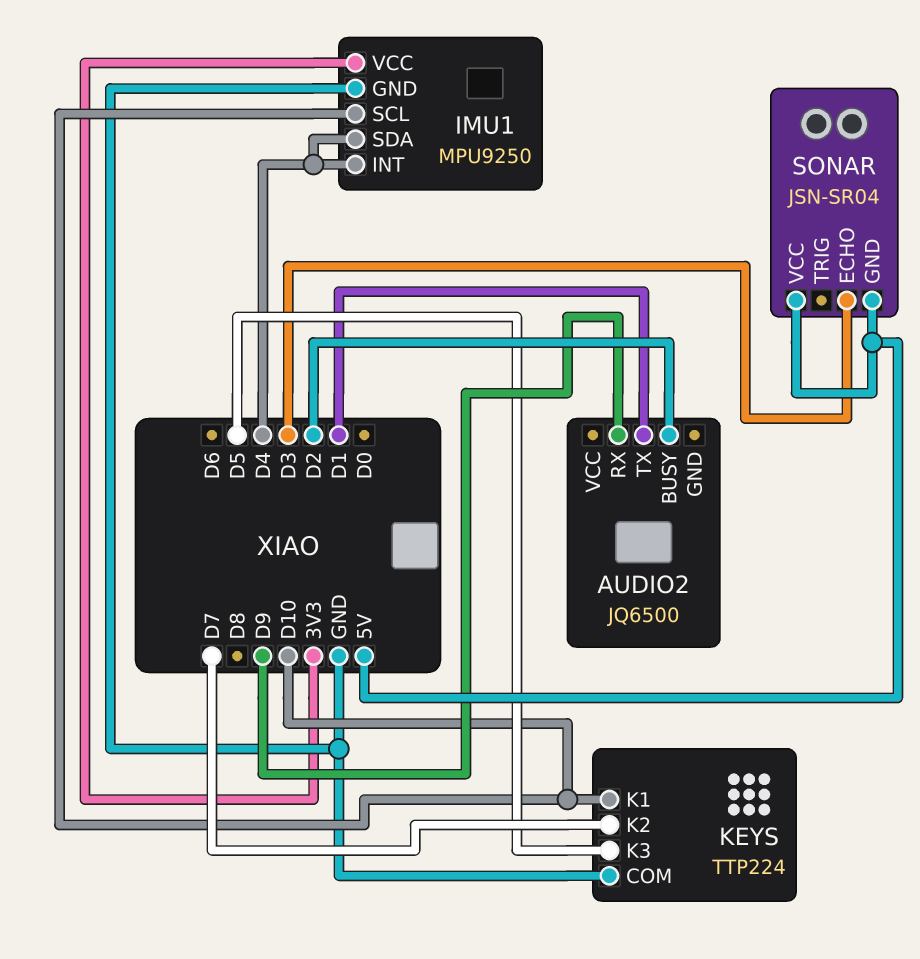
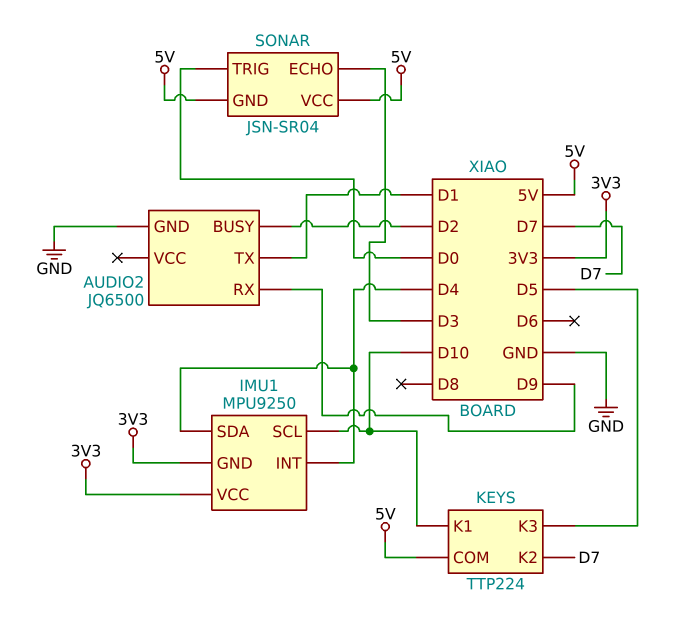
AUDIO2 pin GND: none -> GND
IMU1 pin GND: GND -> 3V3
KEYS pin COM: GND -> 5V
SONAR pin TRIG: none -> D0

